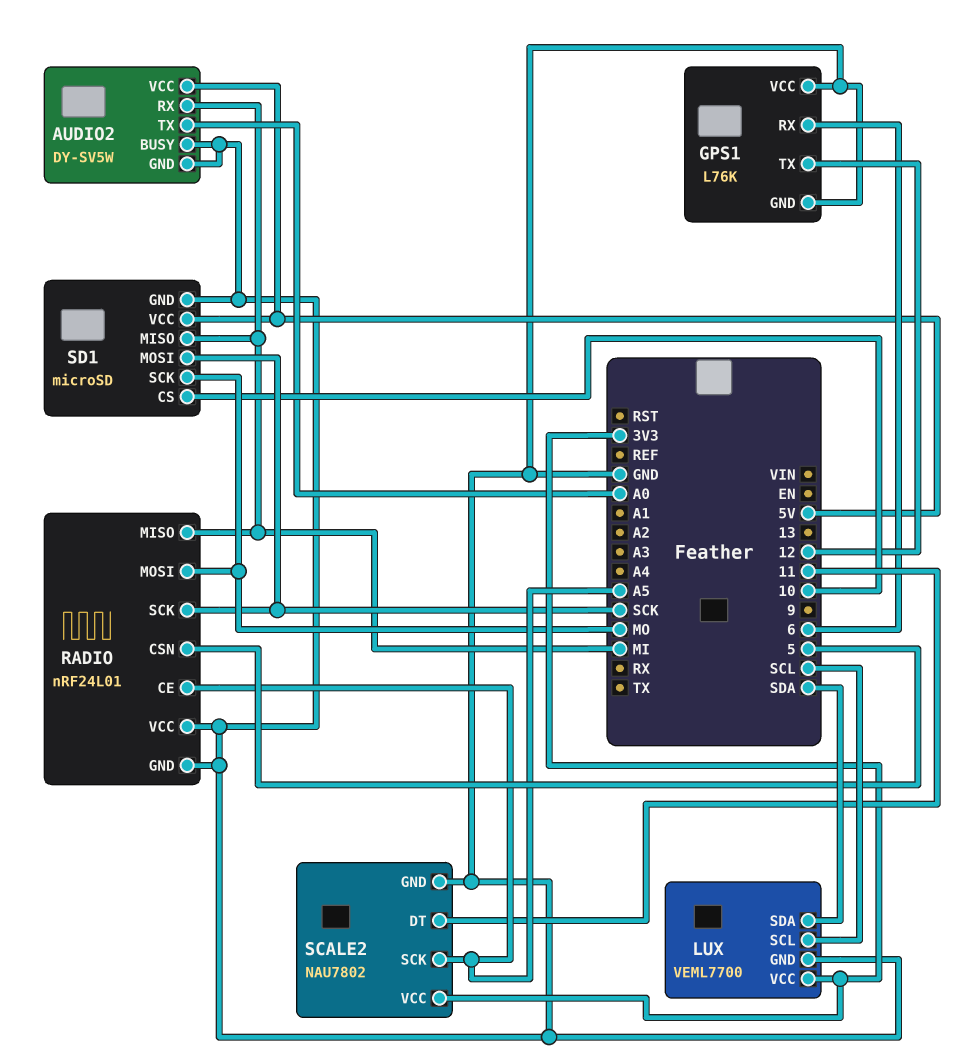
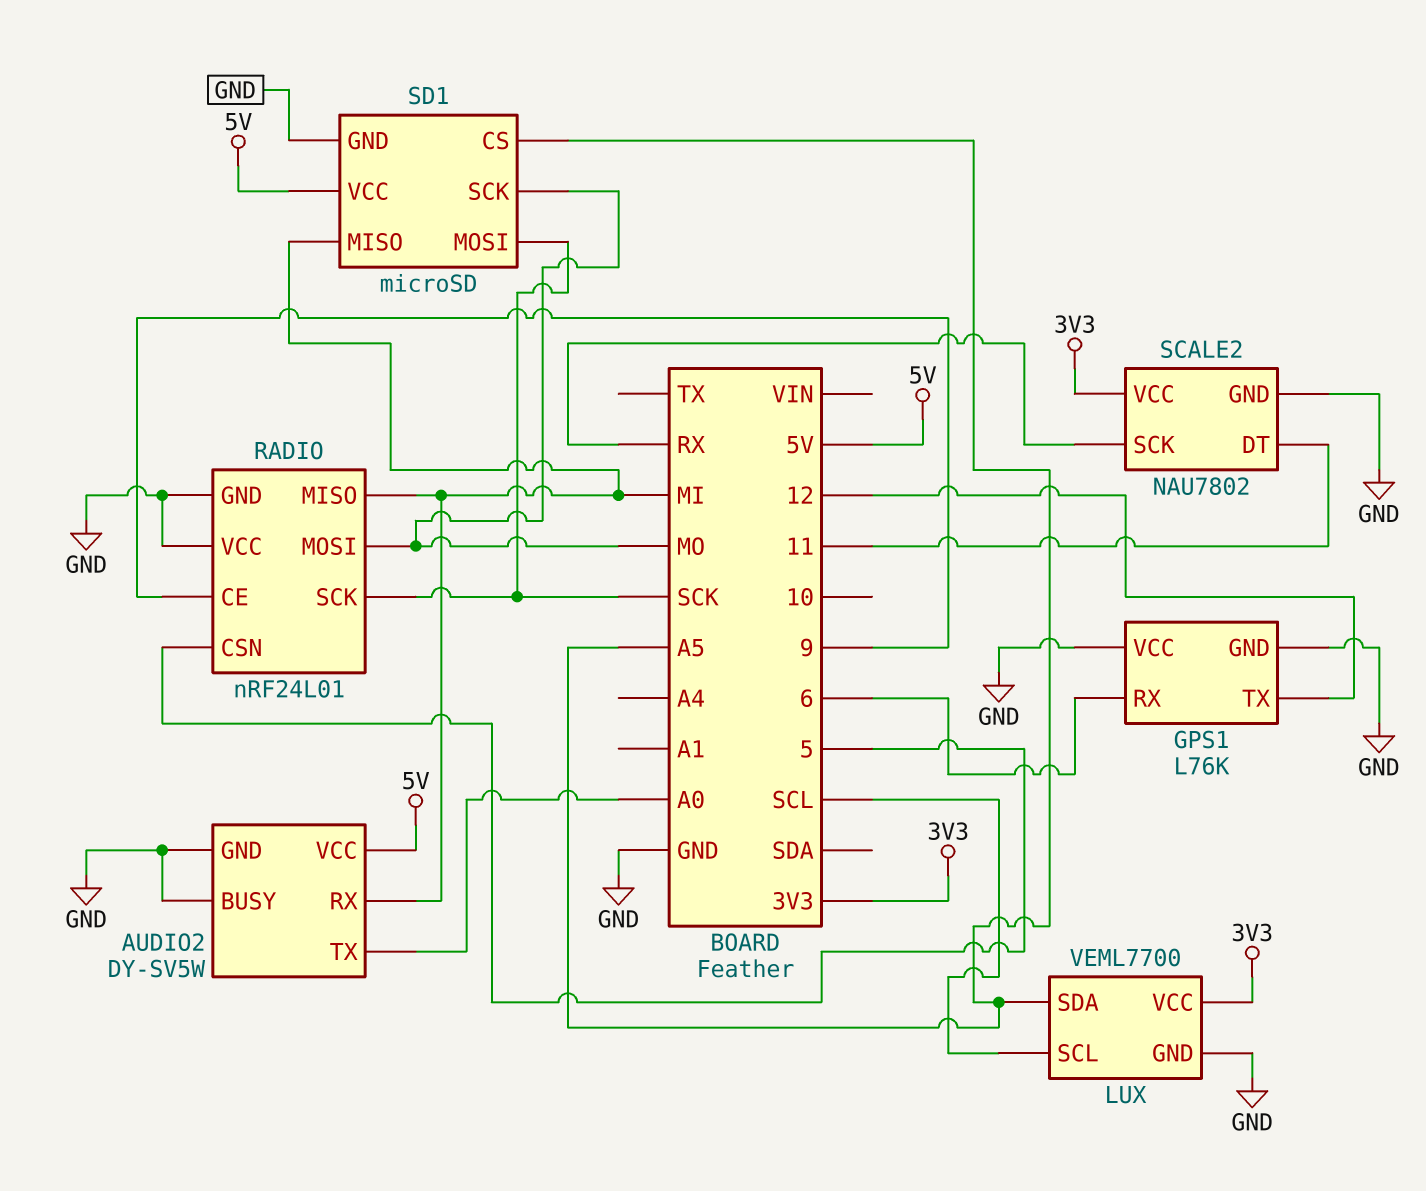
LUX pin SDA: SDA -> A5
RADIO pin CE: A5 -> 9
SCALE2 pin SCK: A5 -> RX
SD1 pin CS: 10 -> A5

